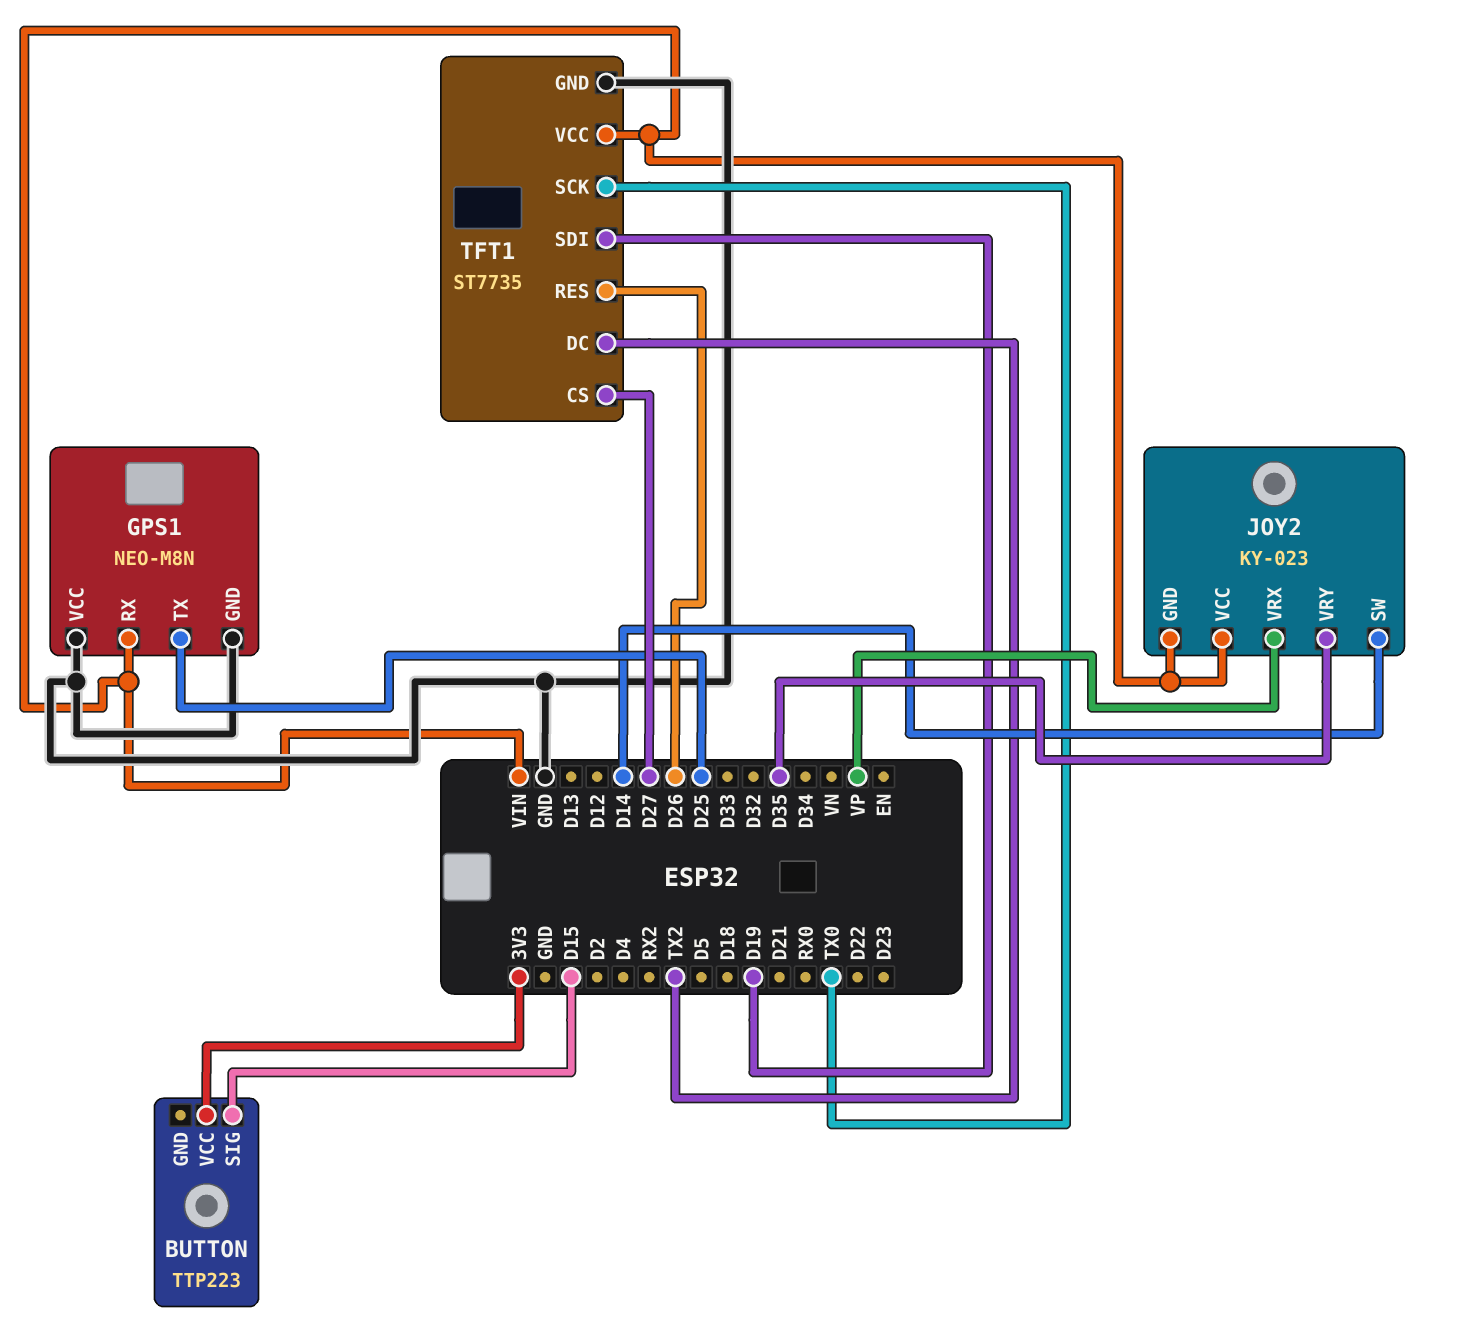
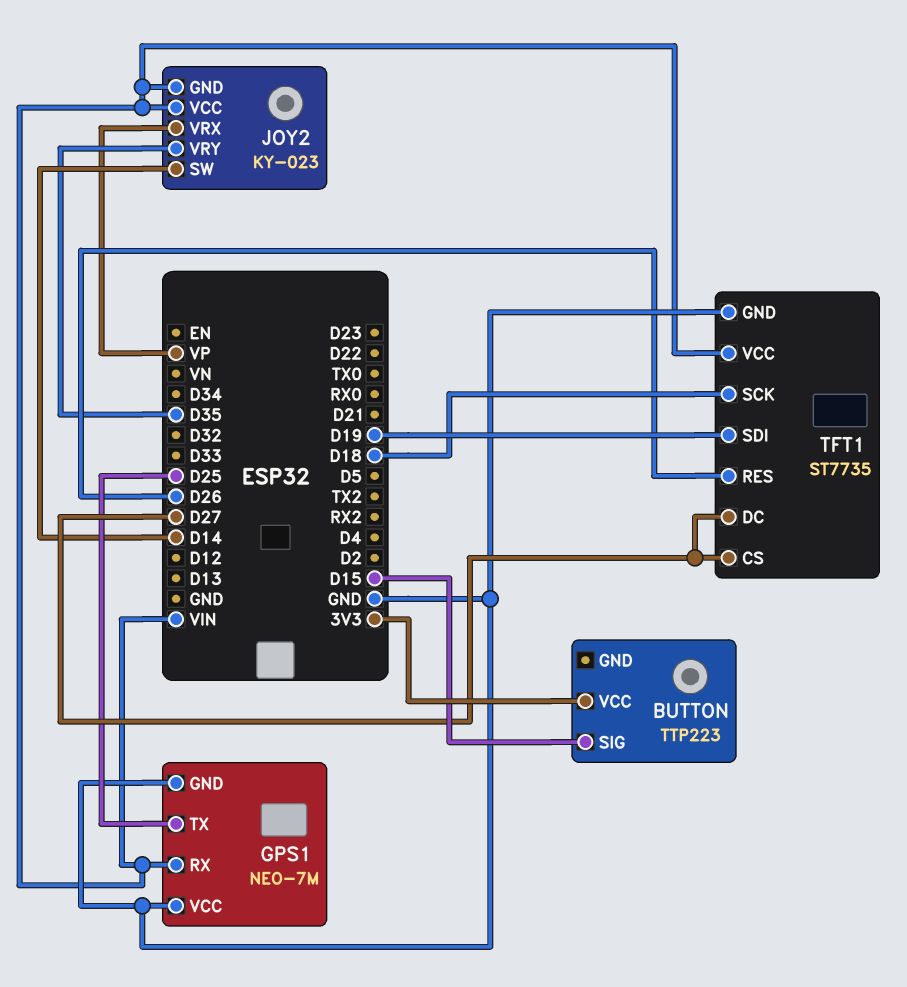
GPS1: NEO-M8N -> NEO-7M
TFT1 pin DC: TX2 -> D27
TFT1 pin SCK: TX0 -> D18

